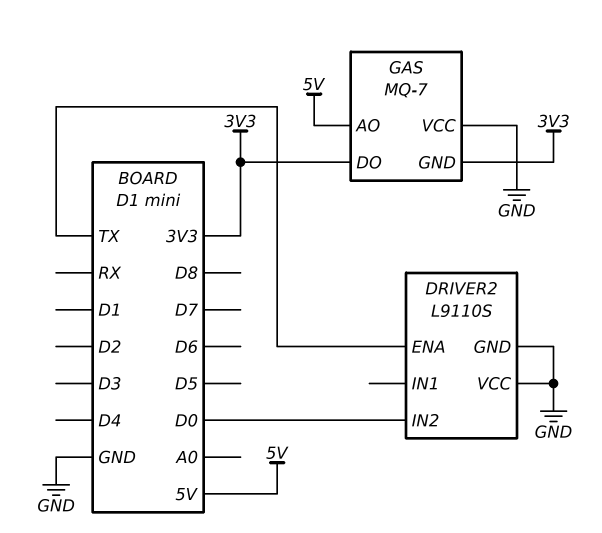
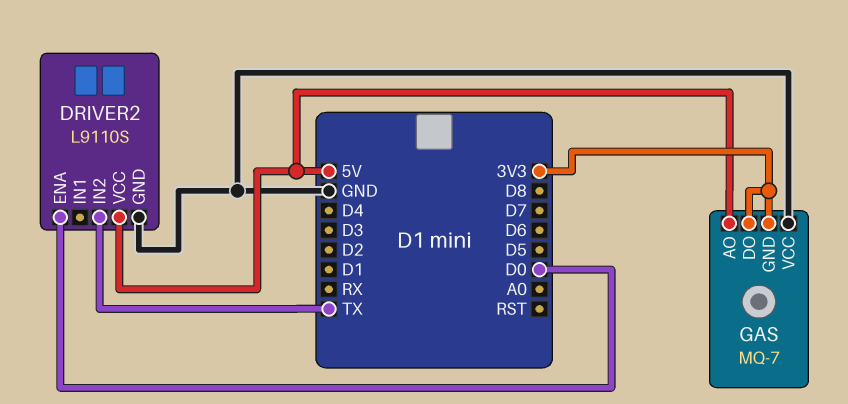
DRIVER2 pin ENA: TX -> D0
DRIVER2 pin IN2: D0 -> TX
DRIVER2 pin VCC: GND -> 5V

